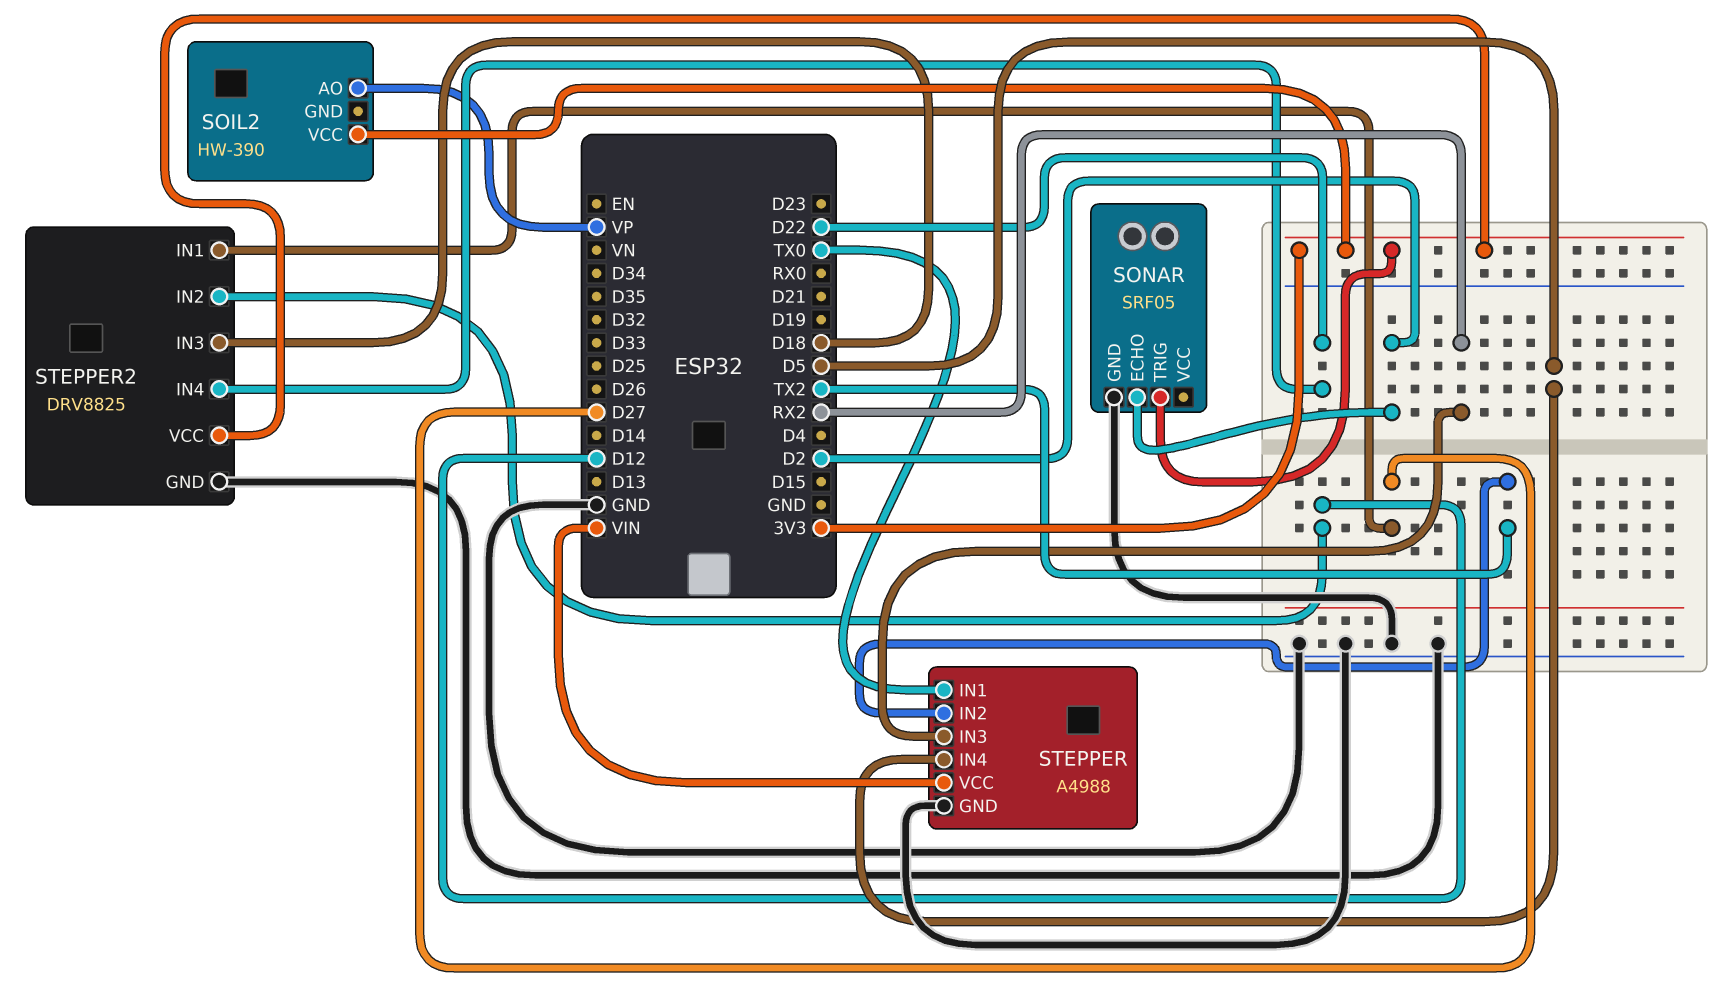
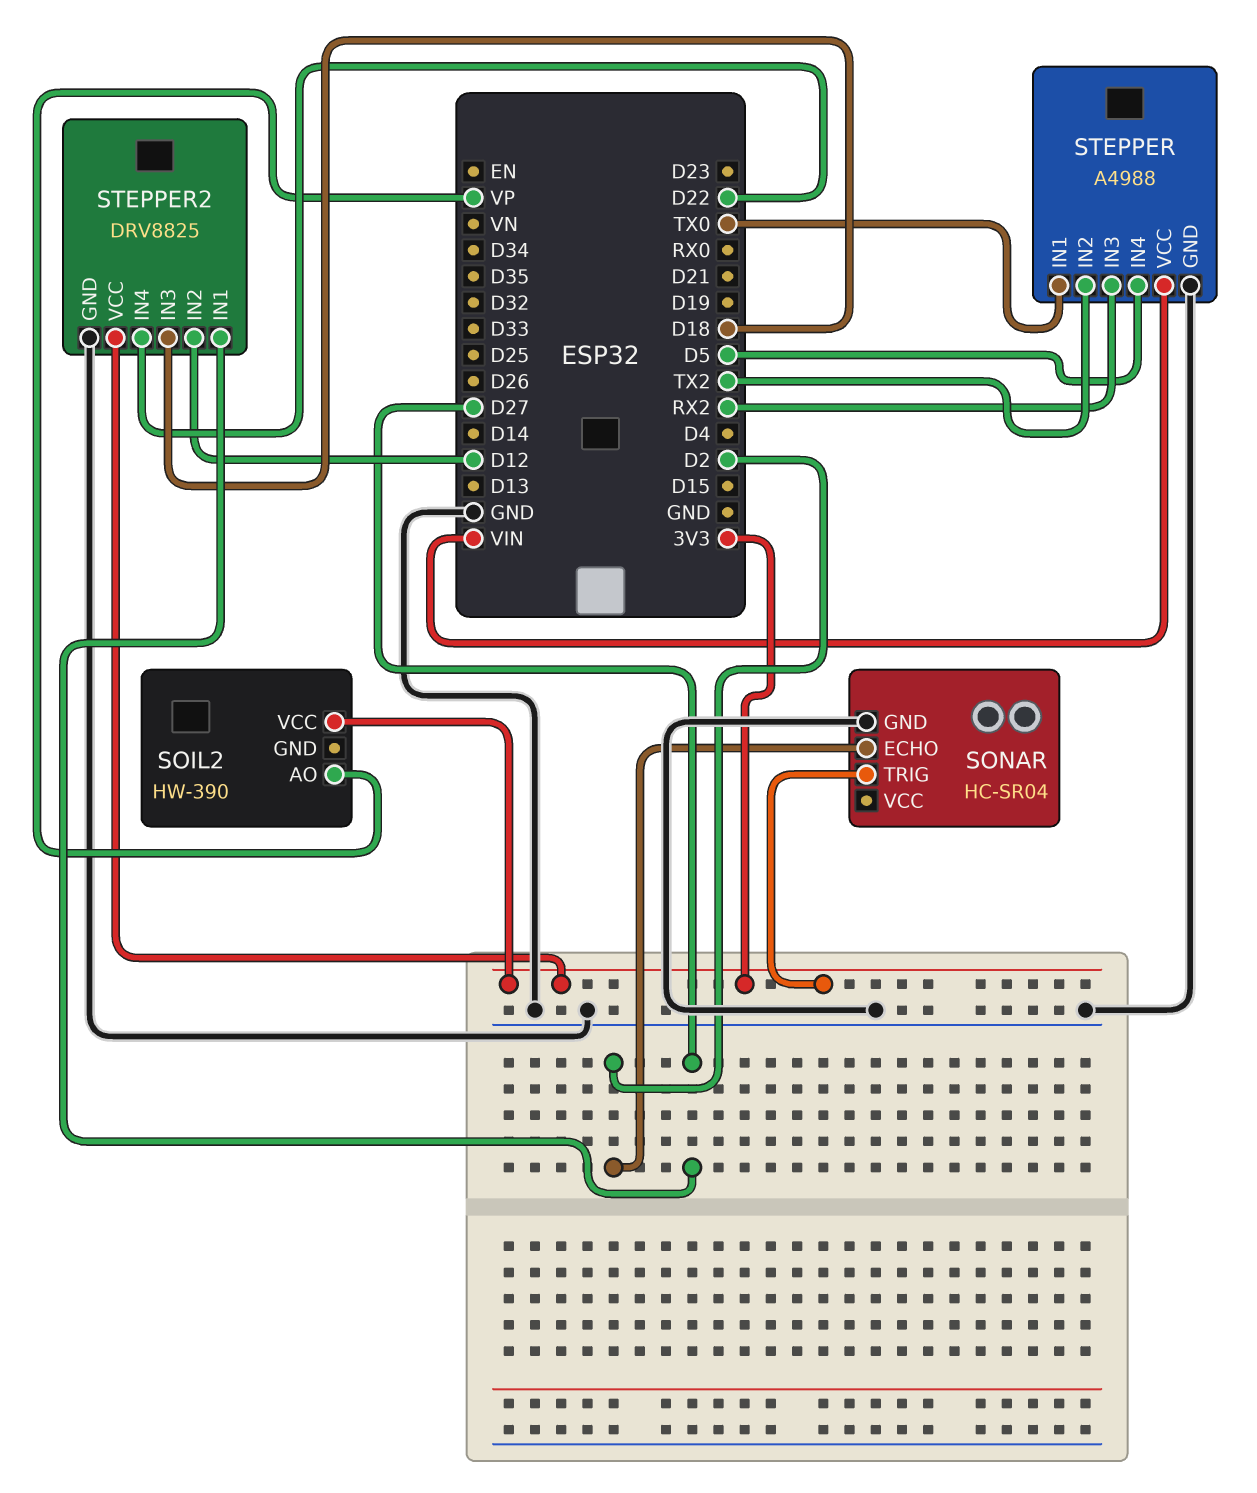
SONAR: SRF05 -> HC-SR04

